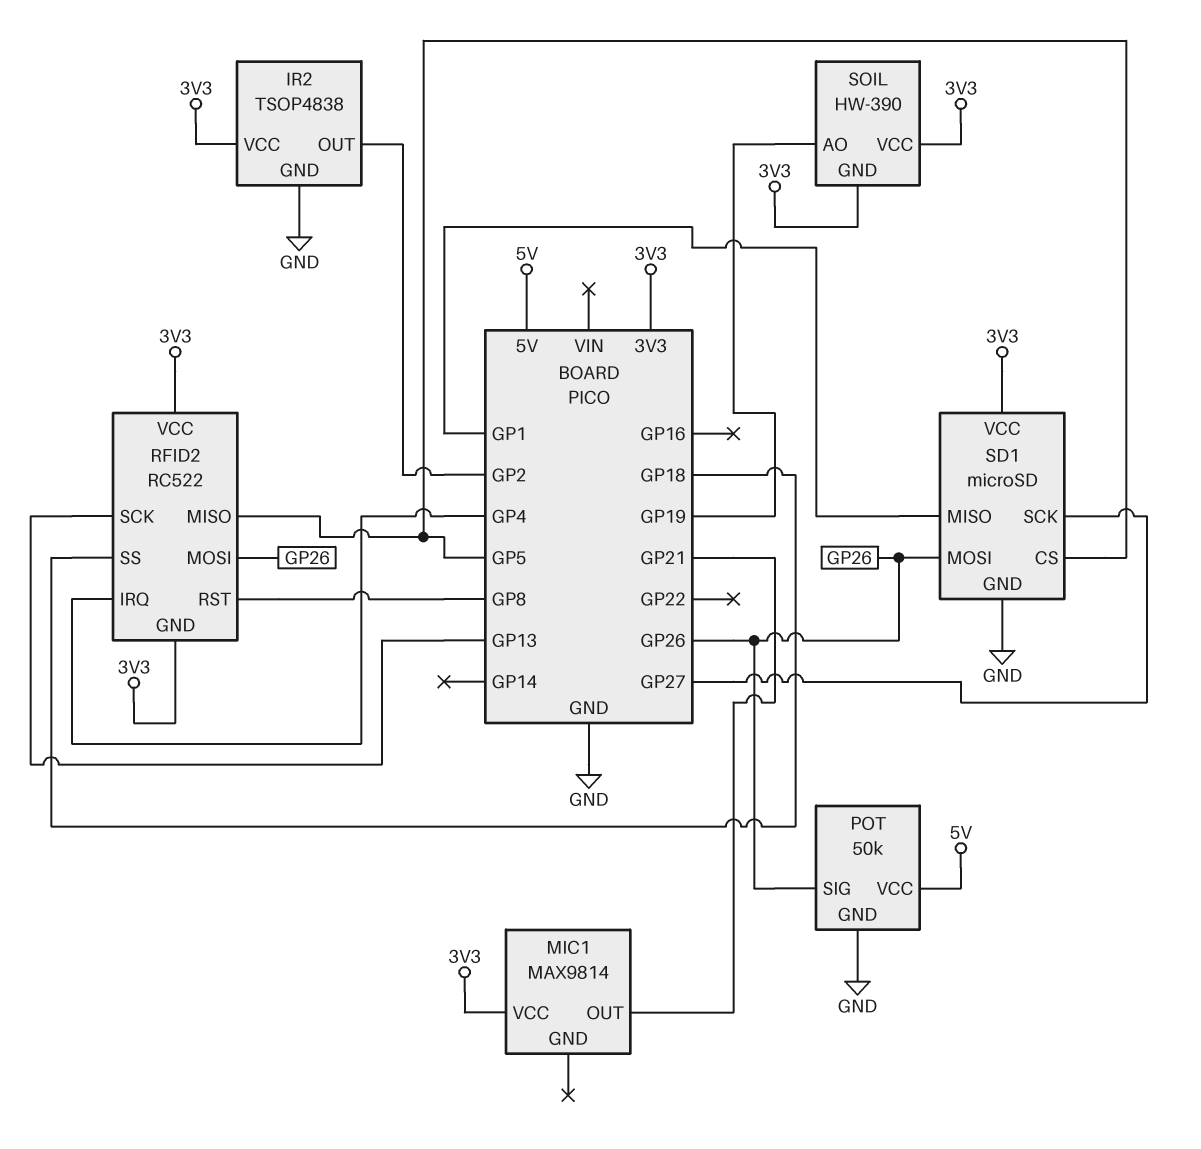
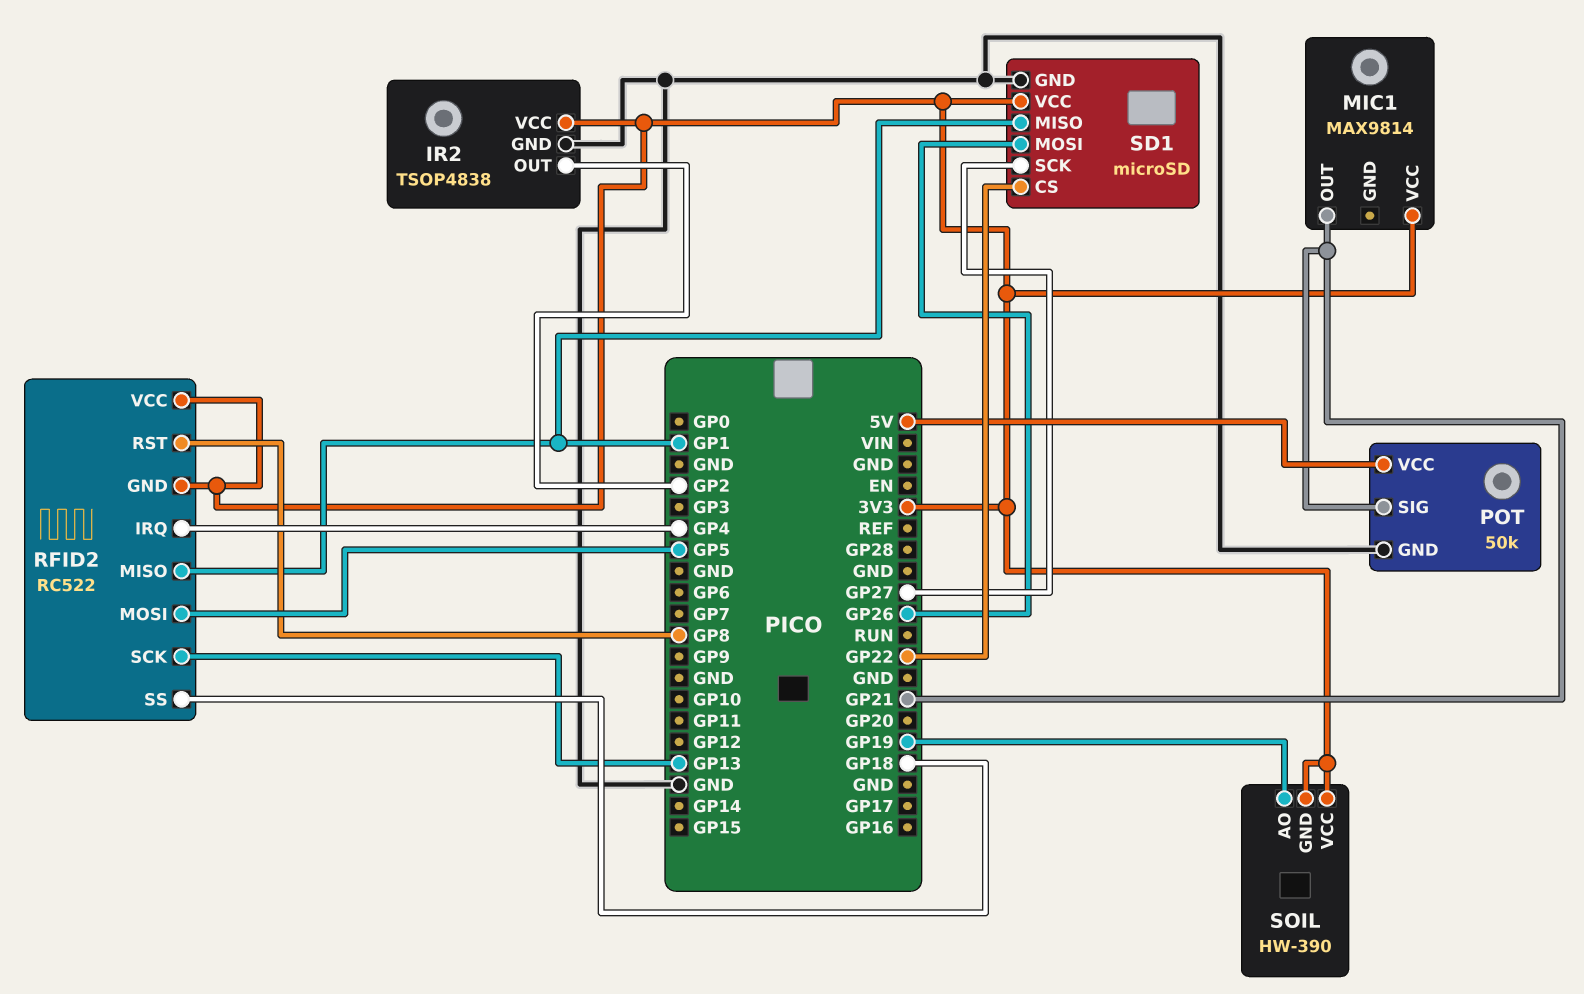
POT pin SIG: GP26 -> GP21
RFID2 pin MISO: GP5 -> GP1
RFID2 pin MOSI: GP26 -> GP5
SD1 pin CS: GP5 -> GP22

